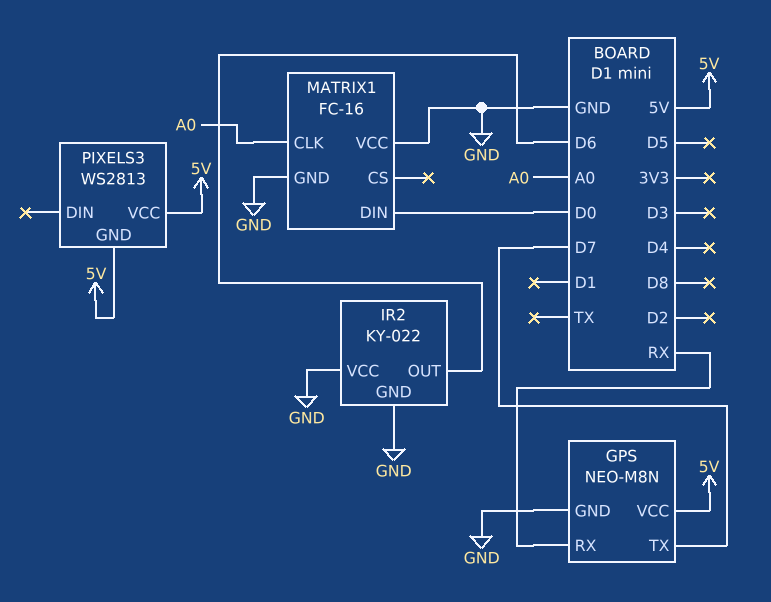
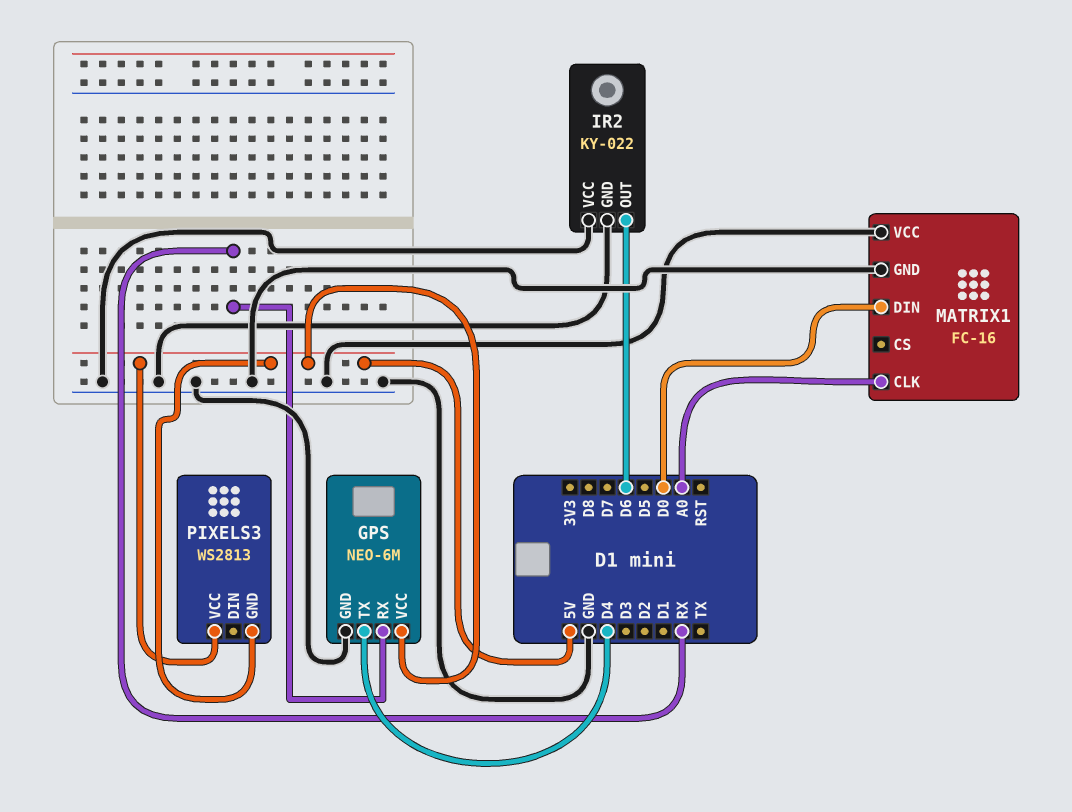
GPS: NEO-M8N -> NEO-6M
GPS pin TX: D7 -> D4

